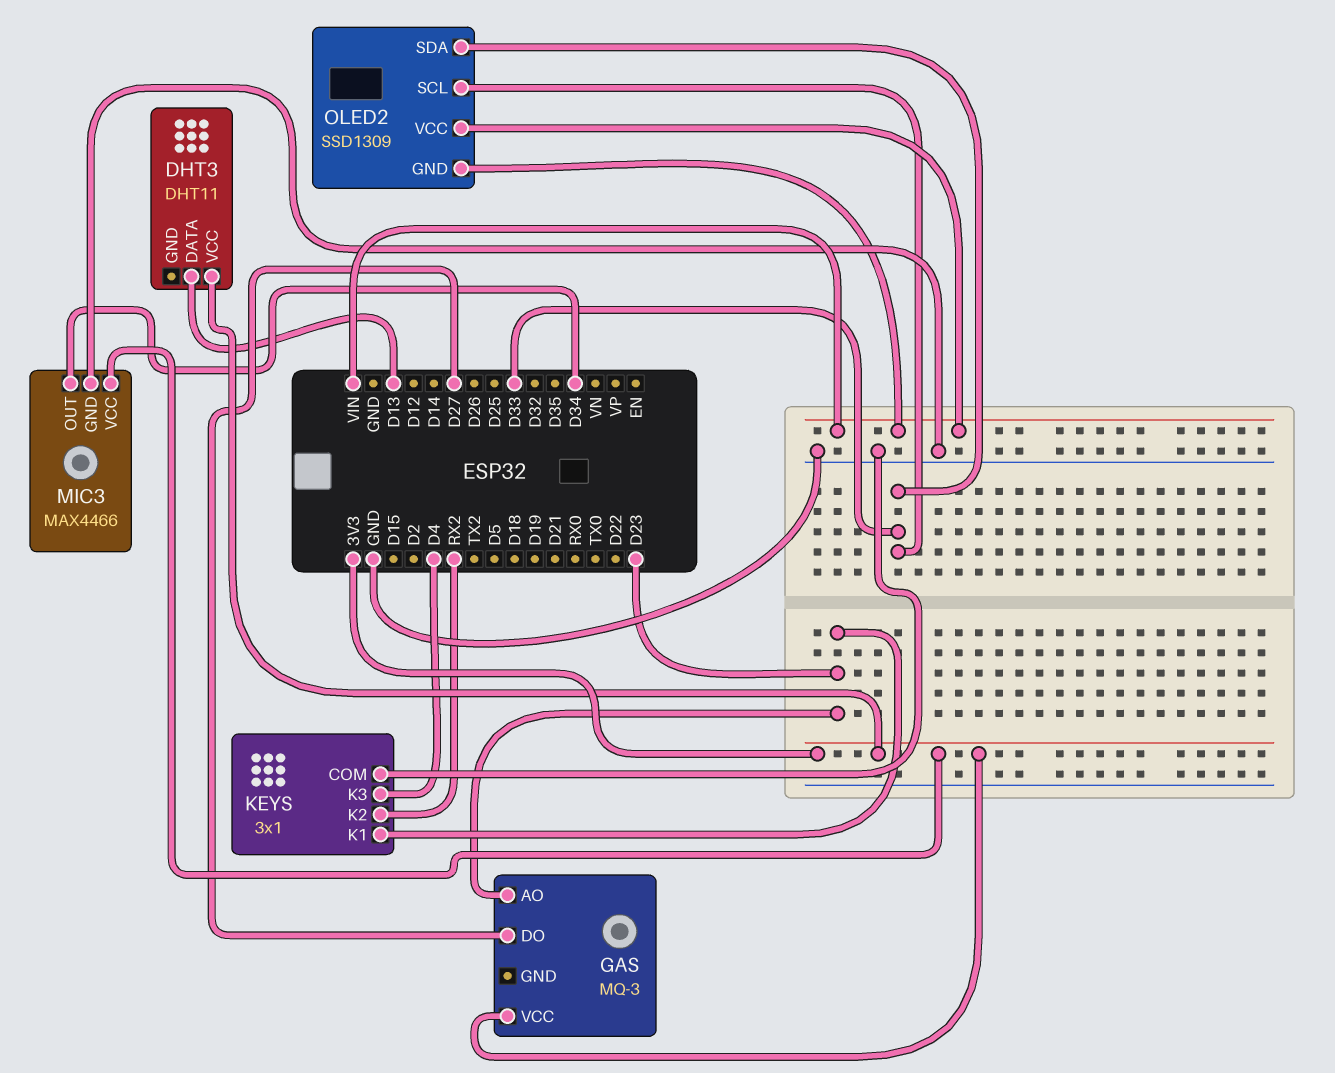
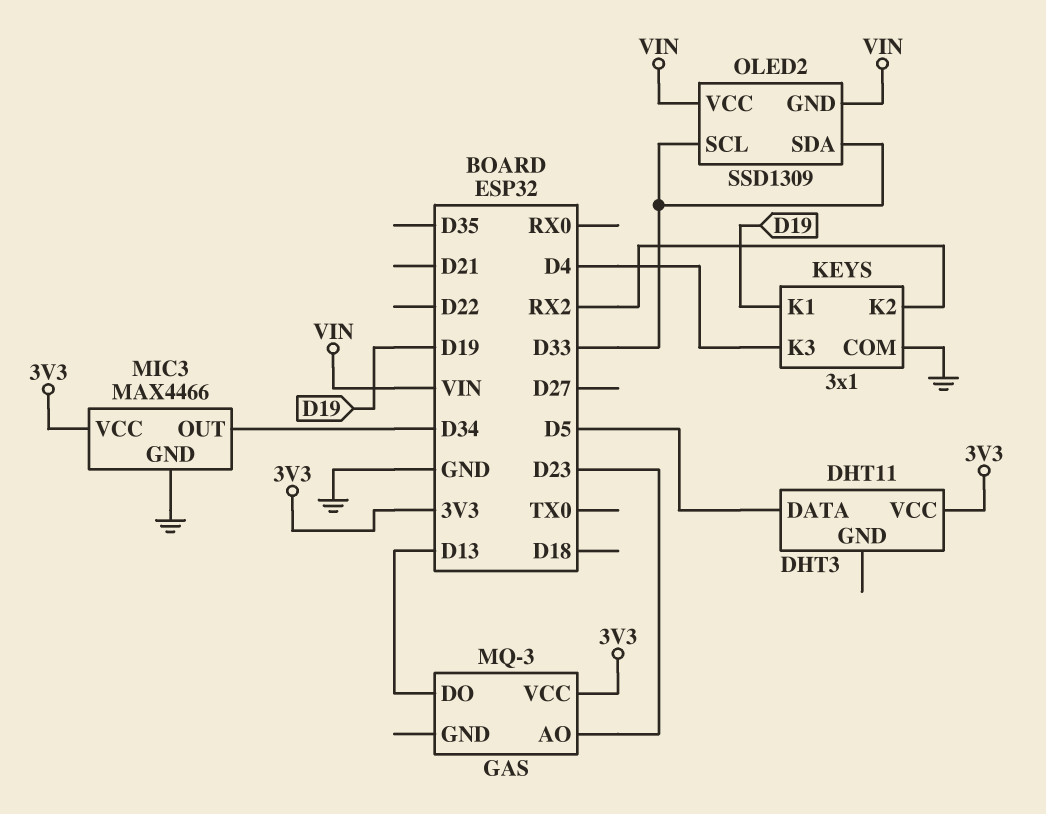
DHT3 pin DATA: D13 -> D5
GAS pin DO: D27 -> D13
KEYS pin K1: D23 -> D19

